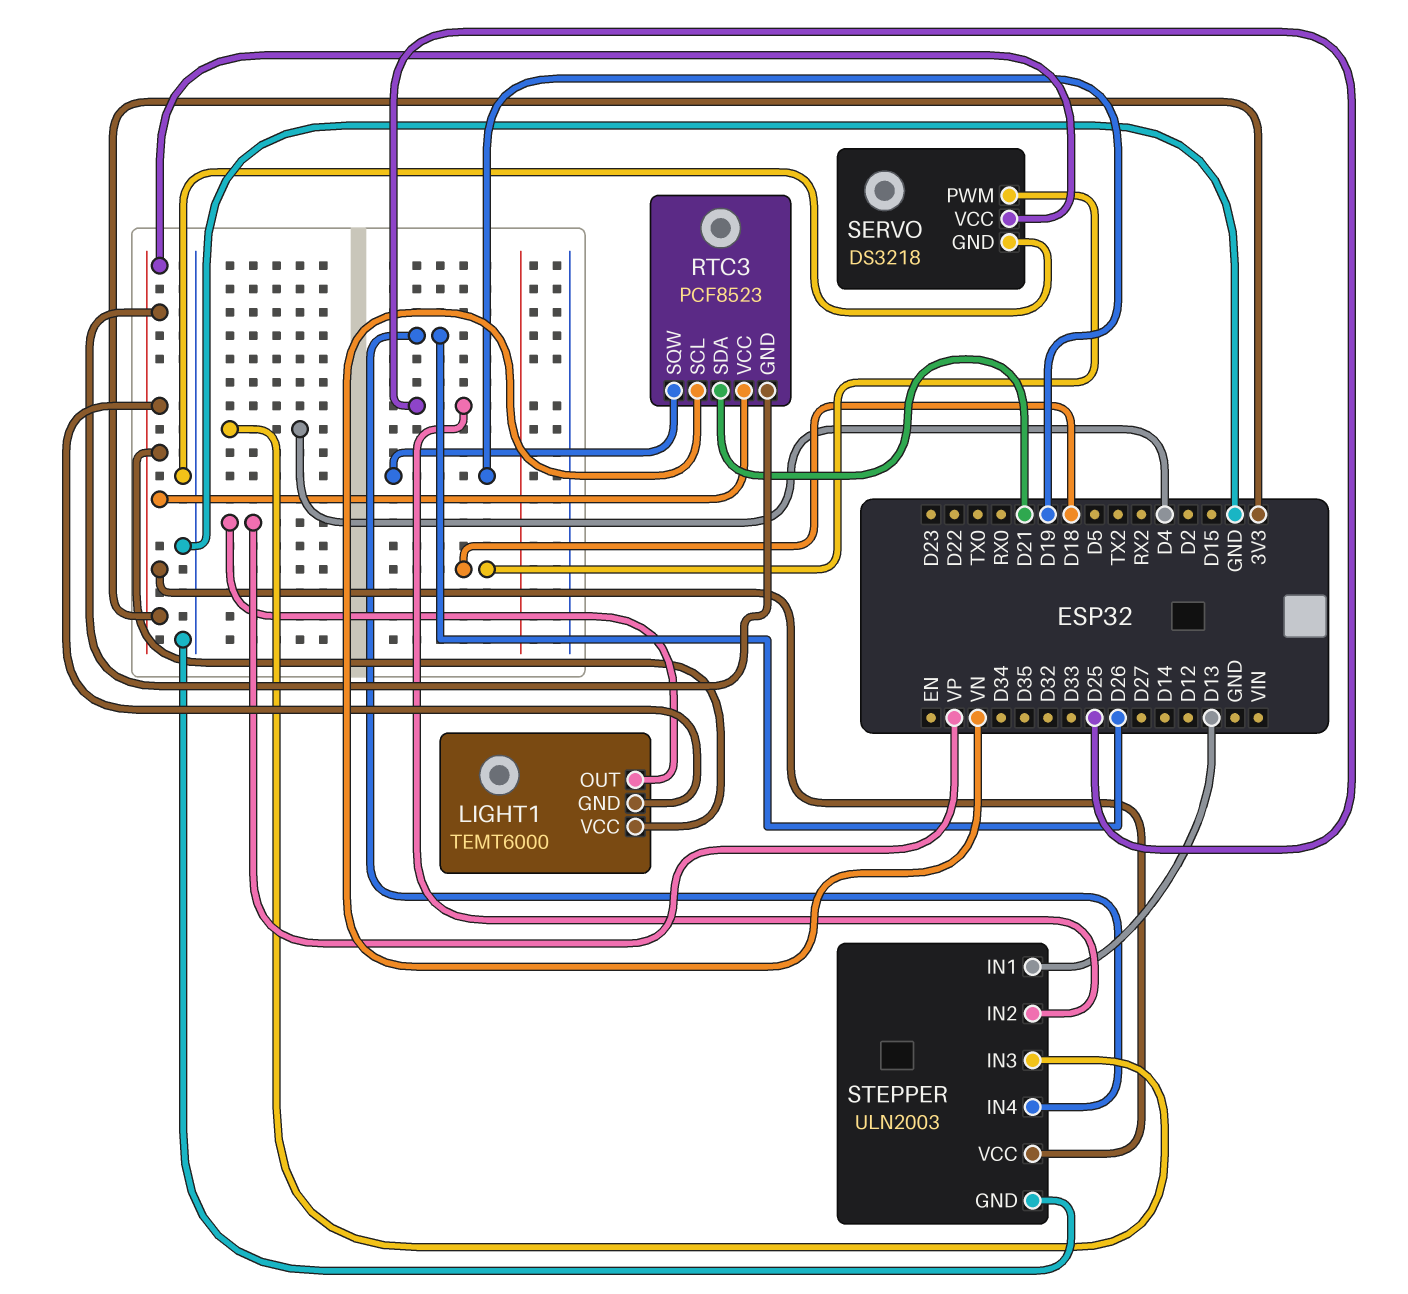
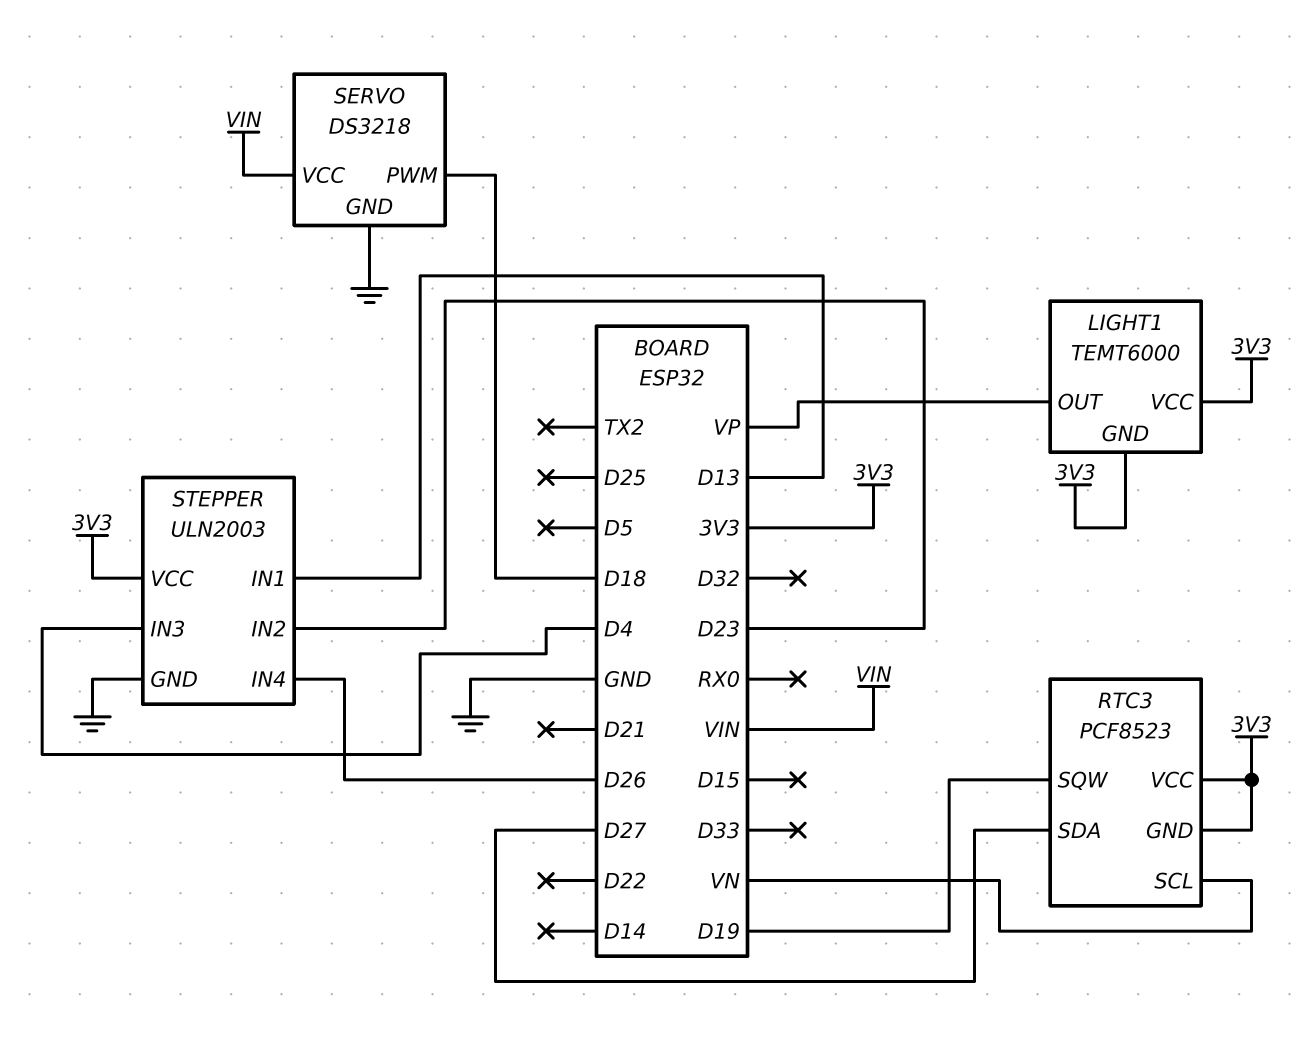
RTC3 pin SDA: D21 -> D27
SERVO pin VCC: 3V3 -> VIN
STEPPER pin IN2: D25 -> D23

